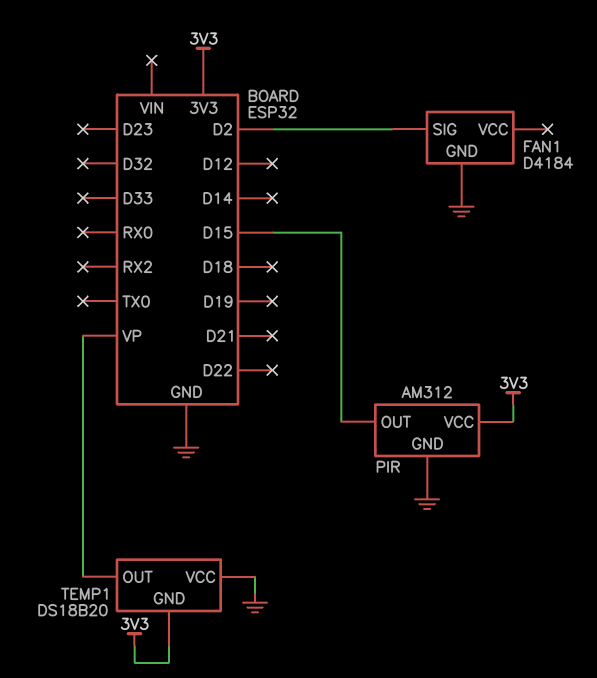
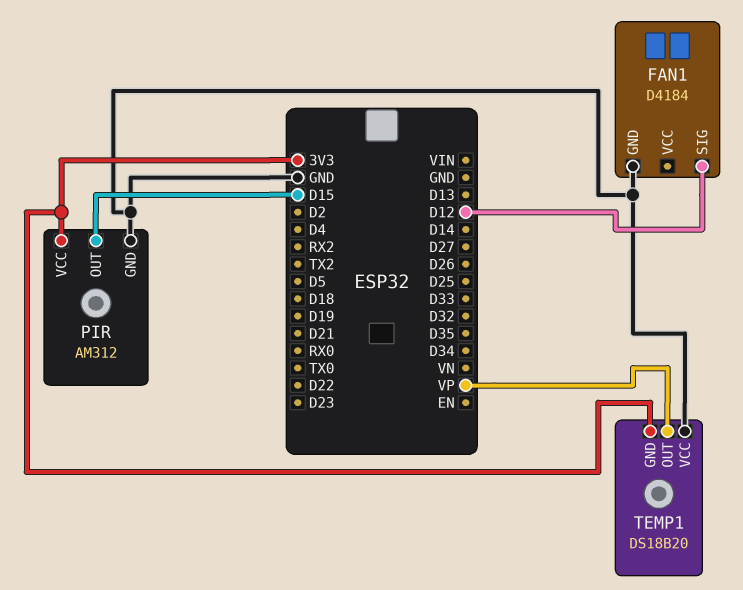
FAN1 pin SIG: D2 -> D12

